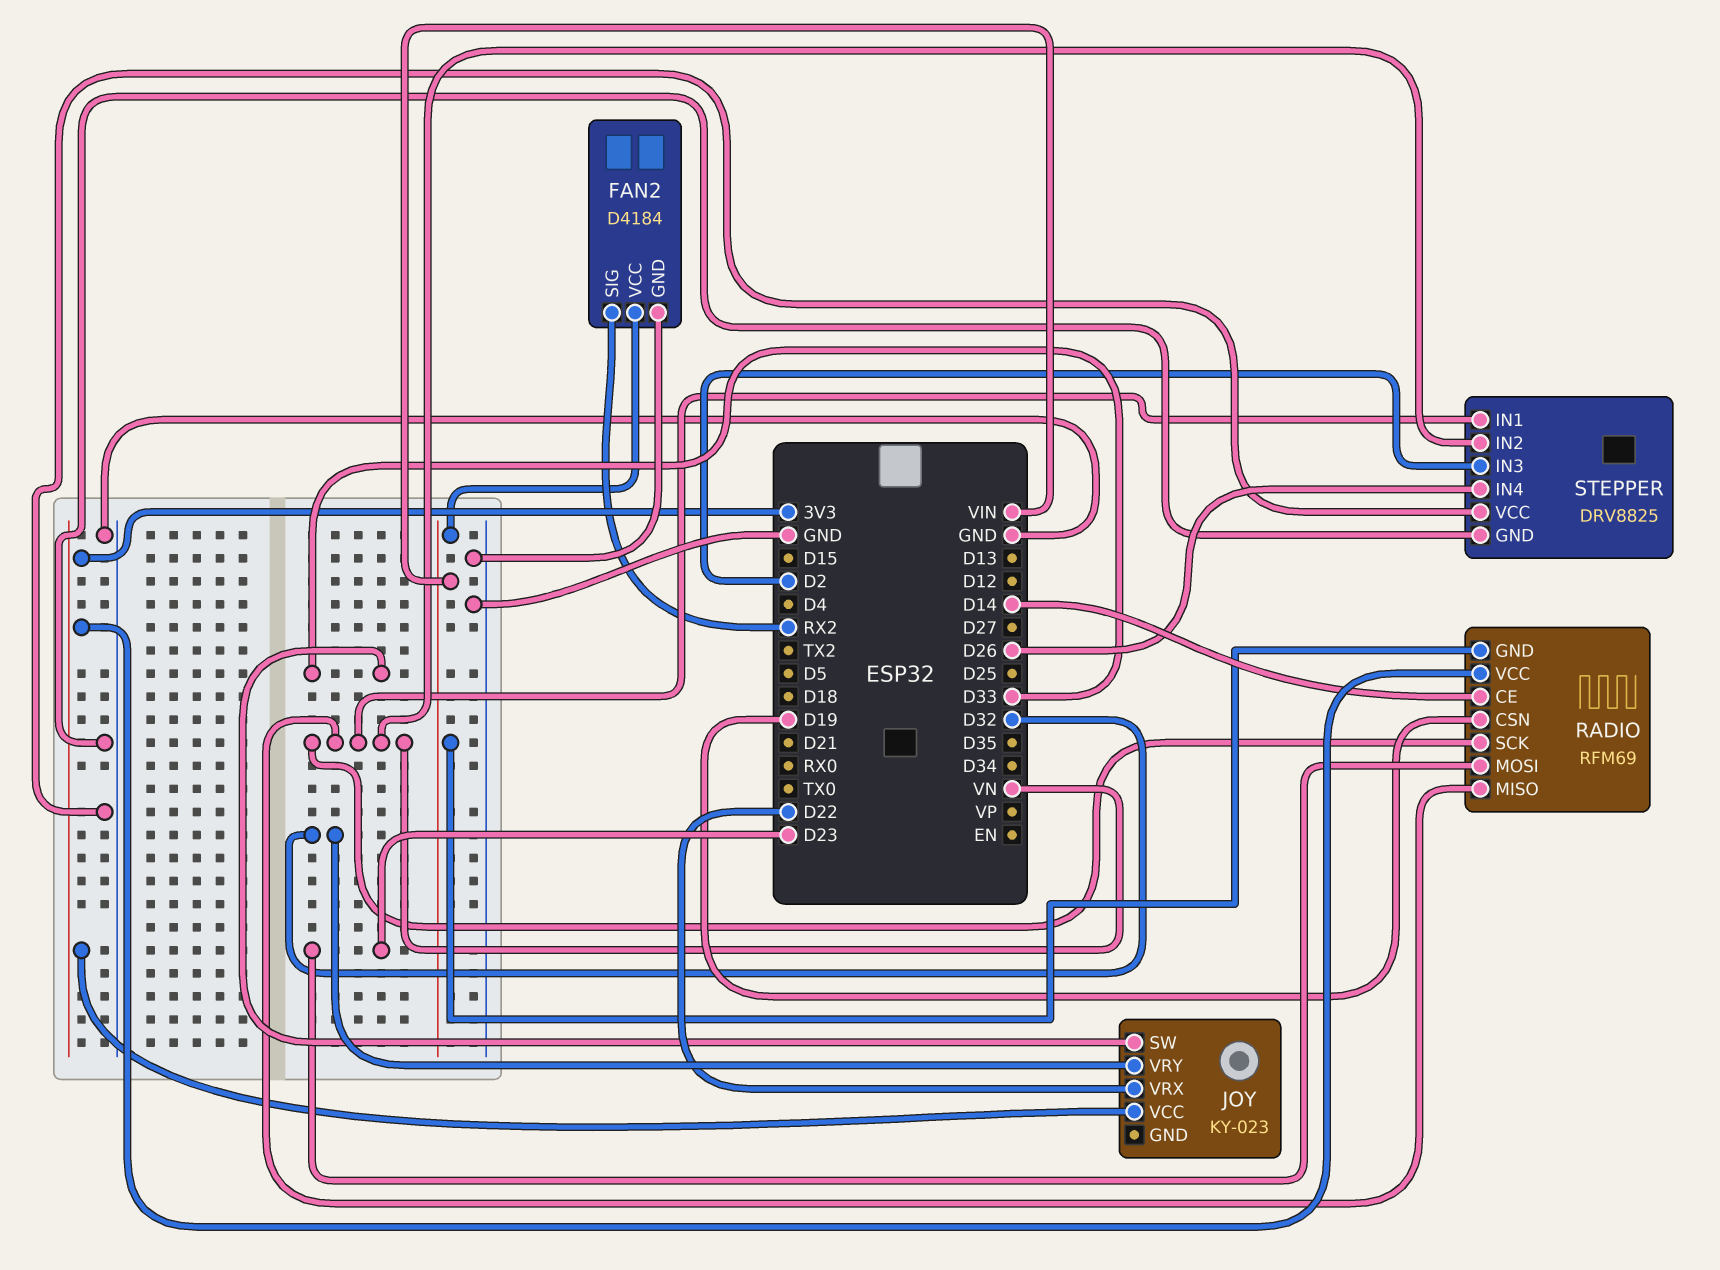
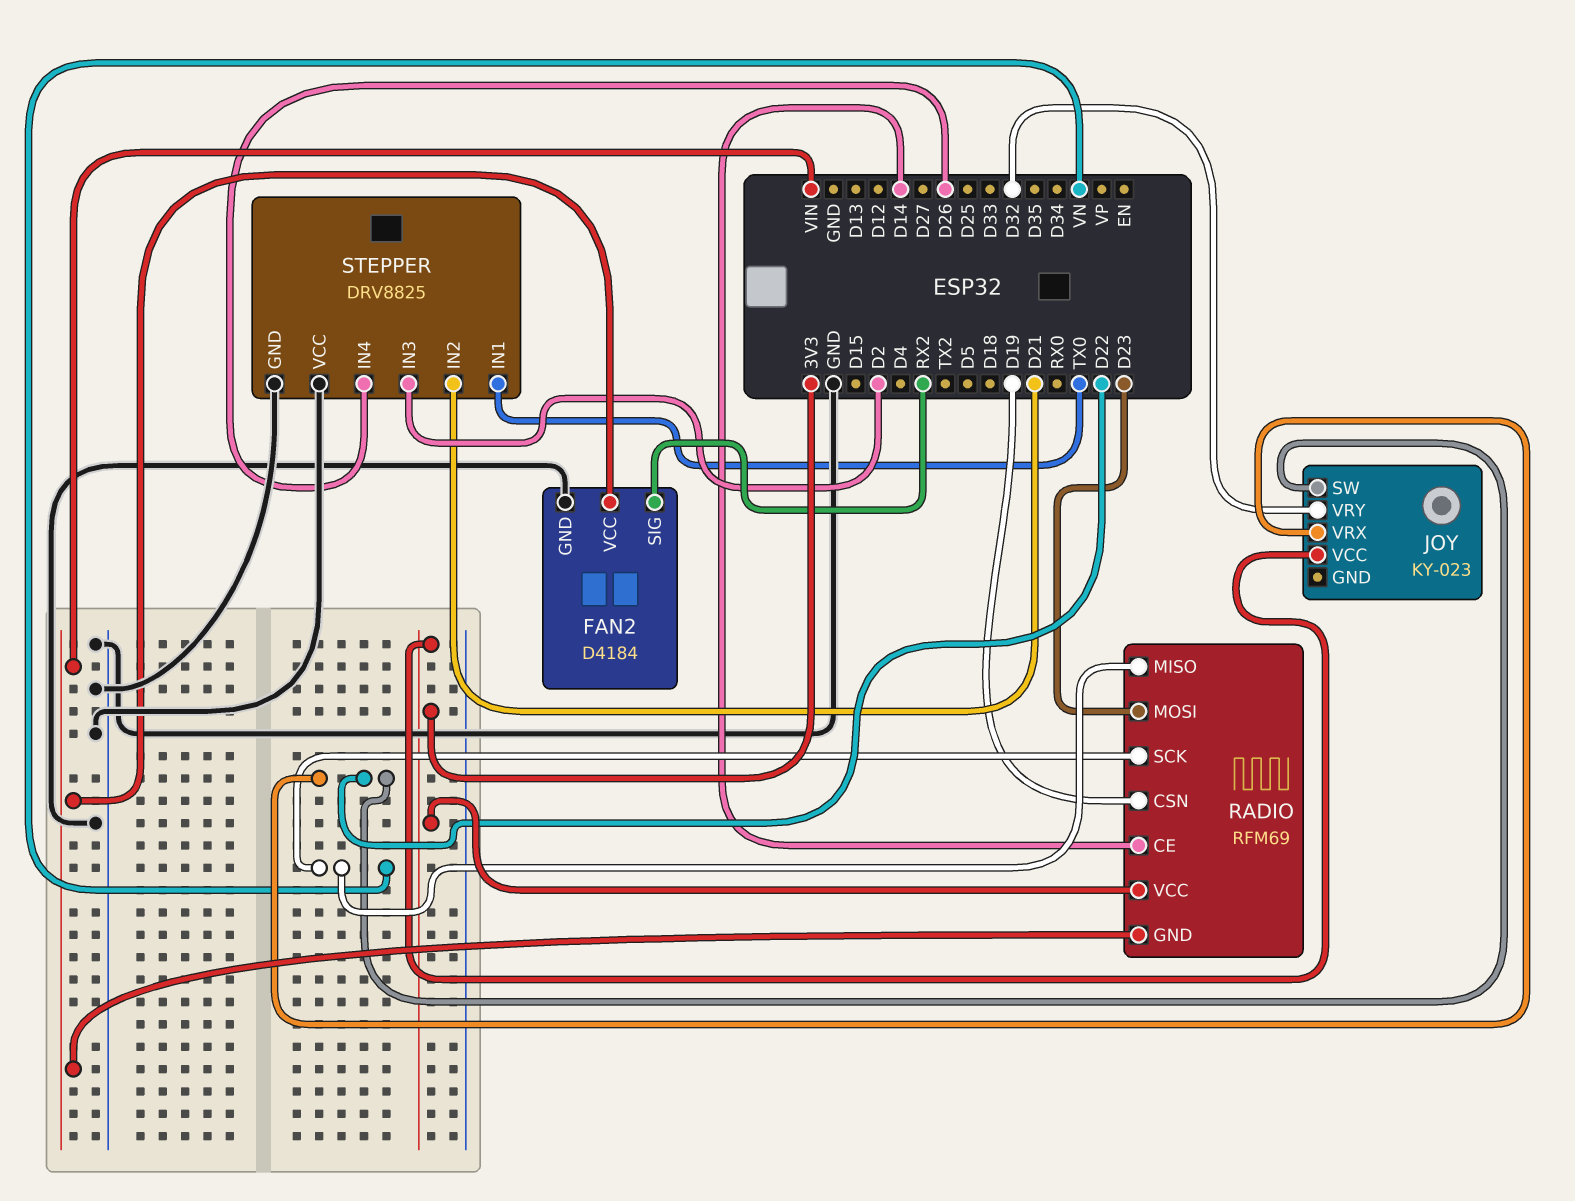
JOY pin SW: D33 -> D22
STEPPER pin IN1: VN -> TX0
STEPPER pin IN2: VN -> D21

